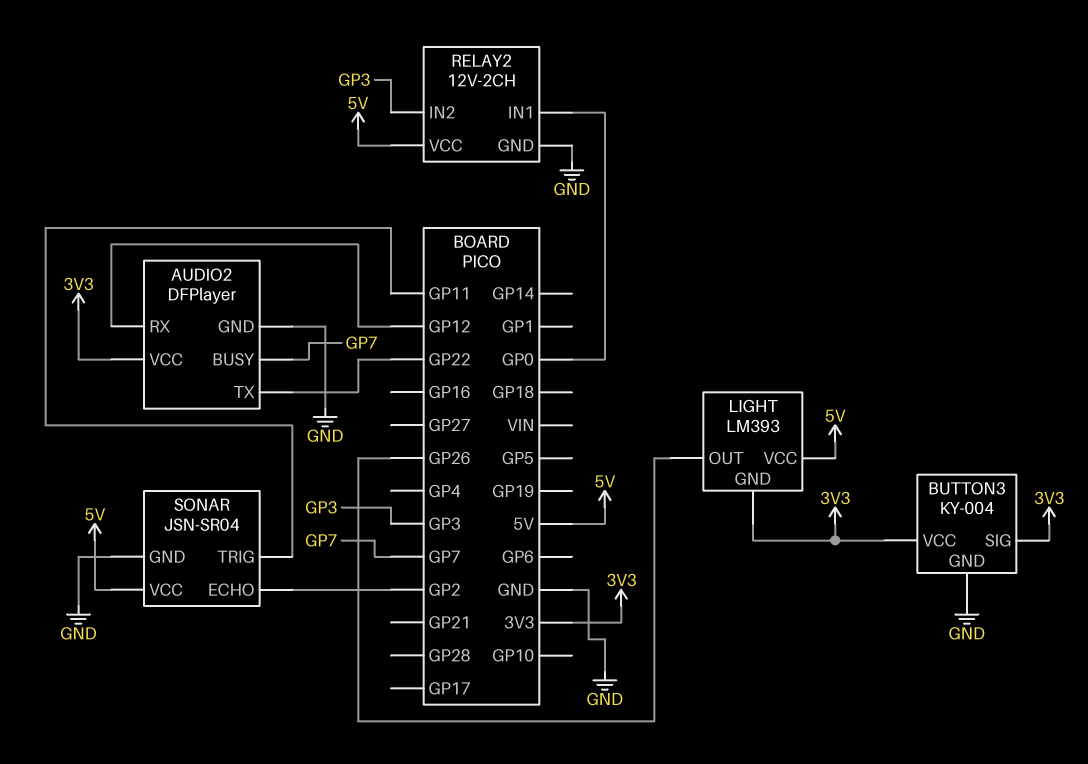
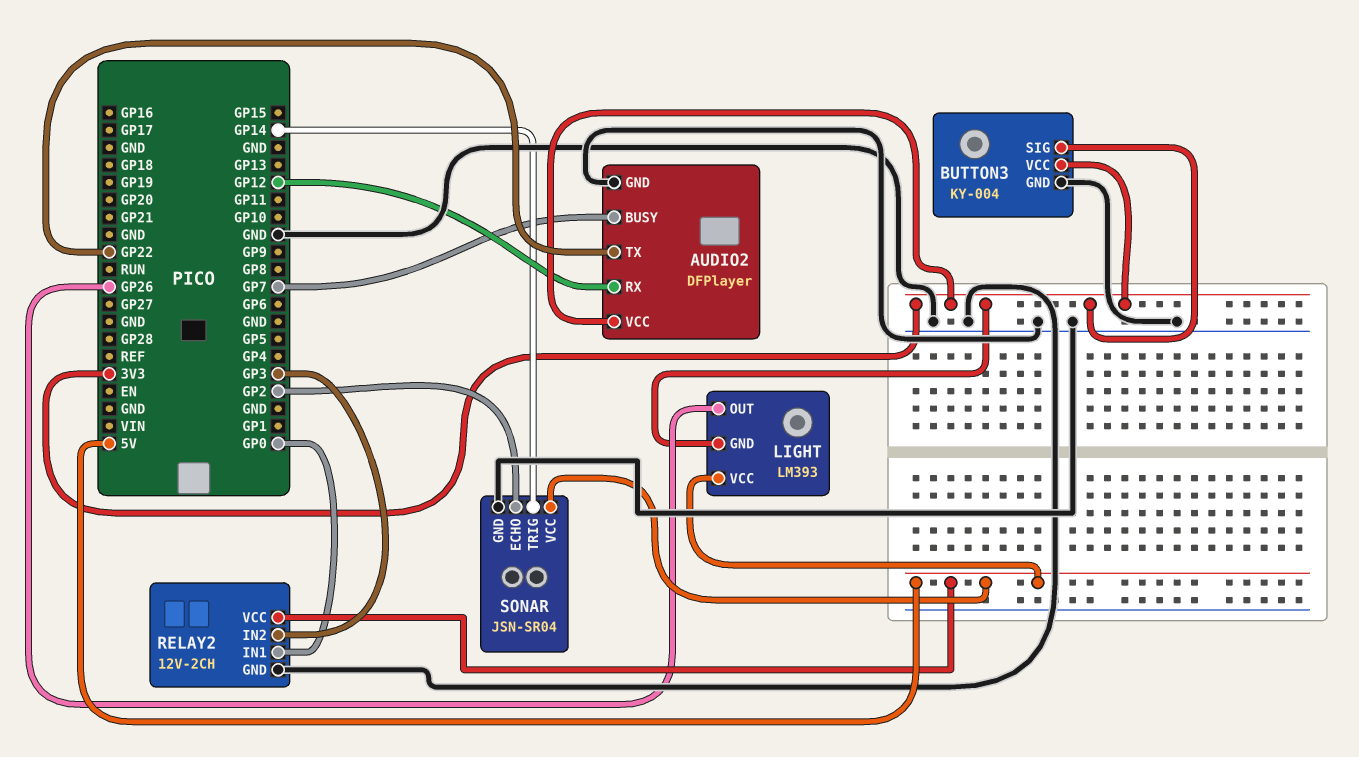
SONAR pin TRIG: GP11 -> GP14

